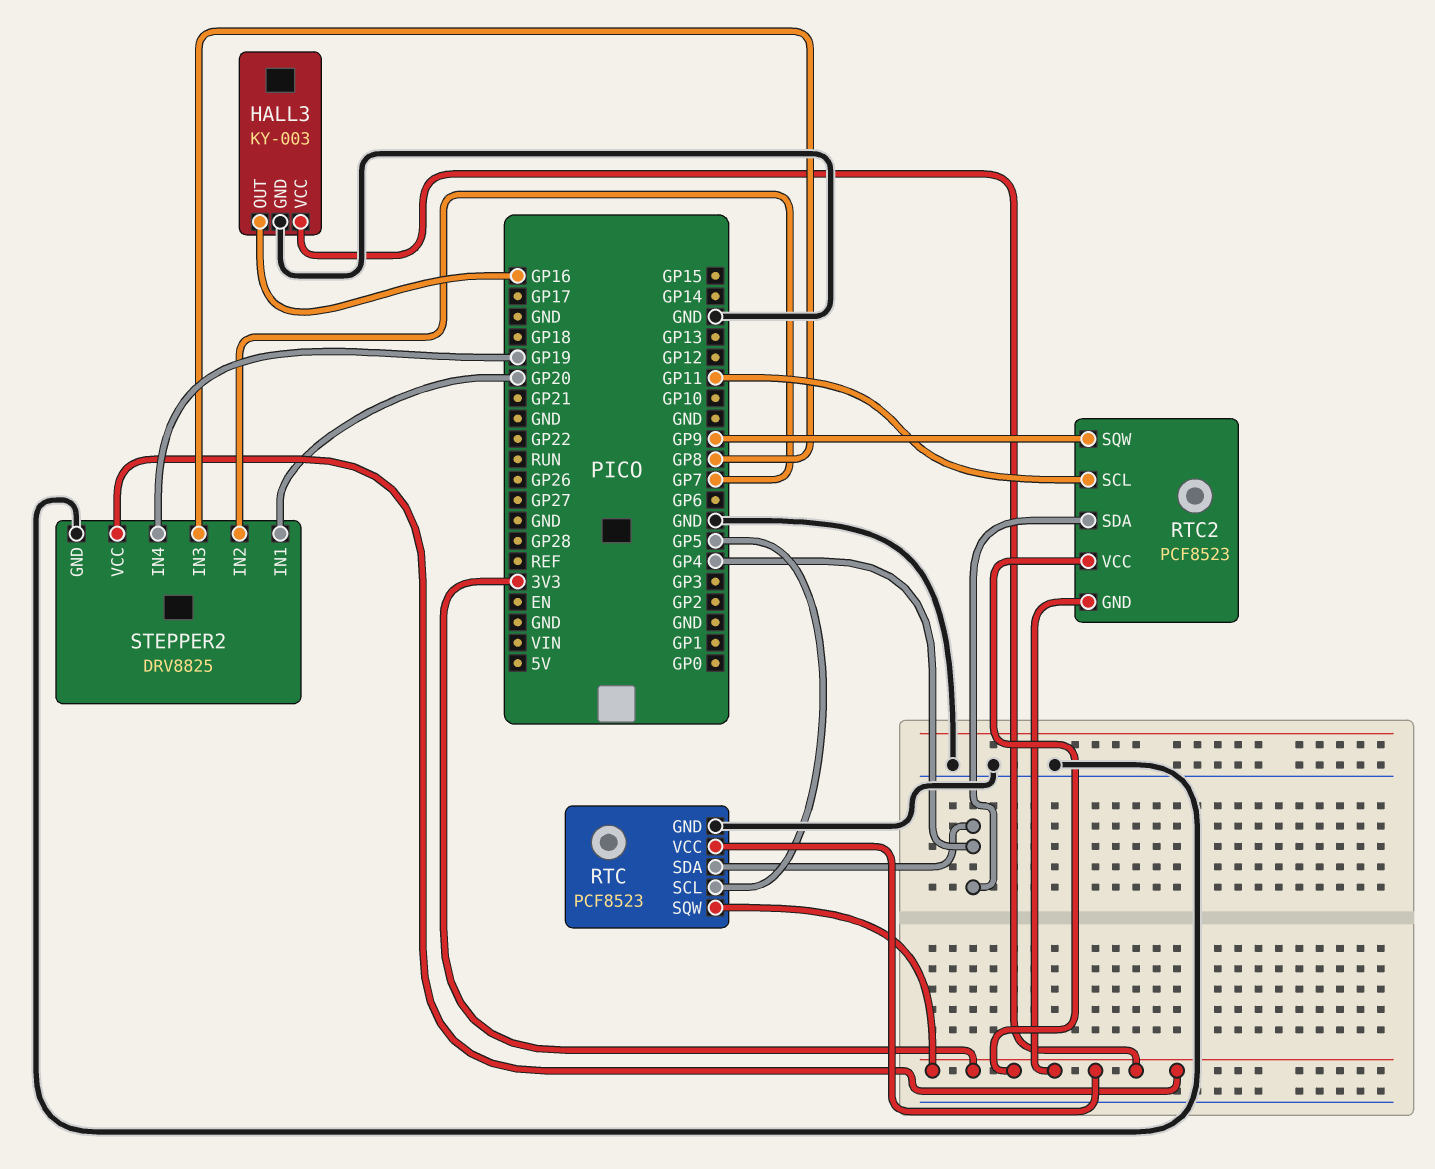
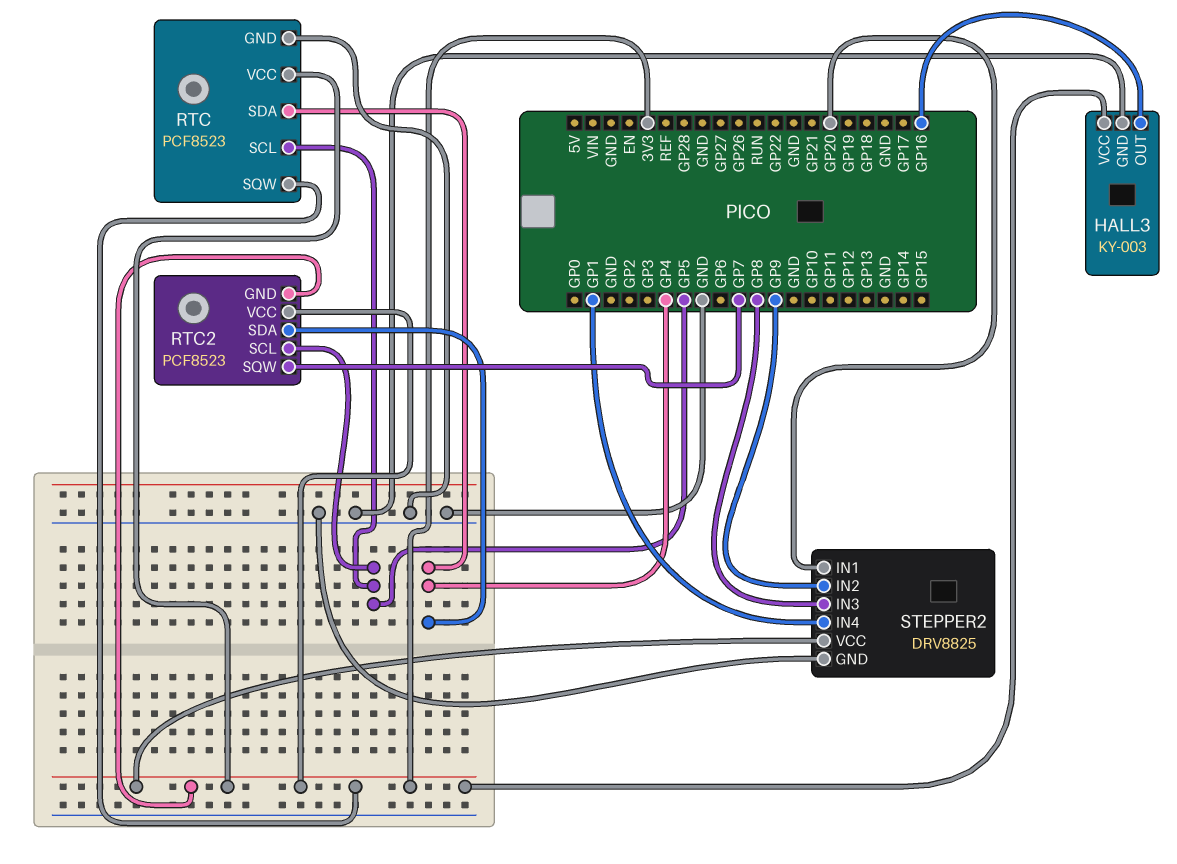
RTC2 pin SCL: GP11 -> GP5
RTC2 pin SQW: GP9 -> GP7
STEPPER2 pin IN2: GP7 -> GP9
STEPPER2 pin IN4: GP19 -> GP1

